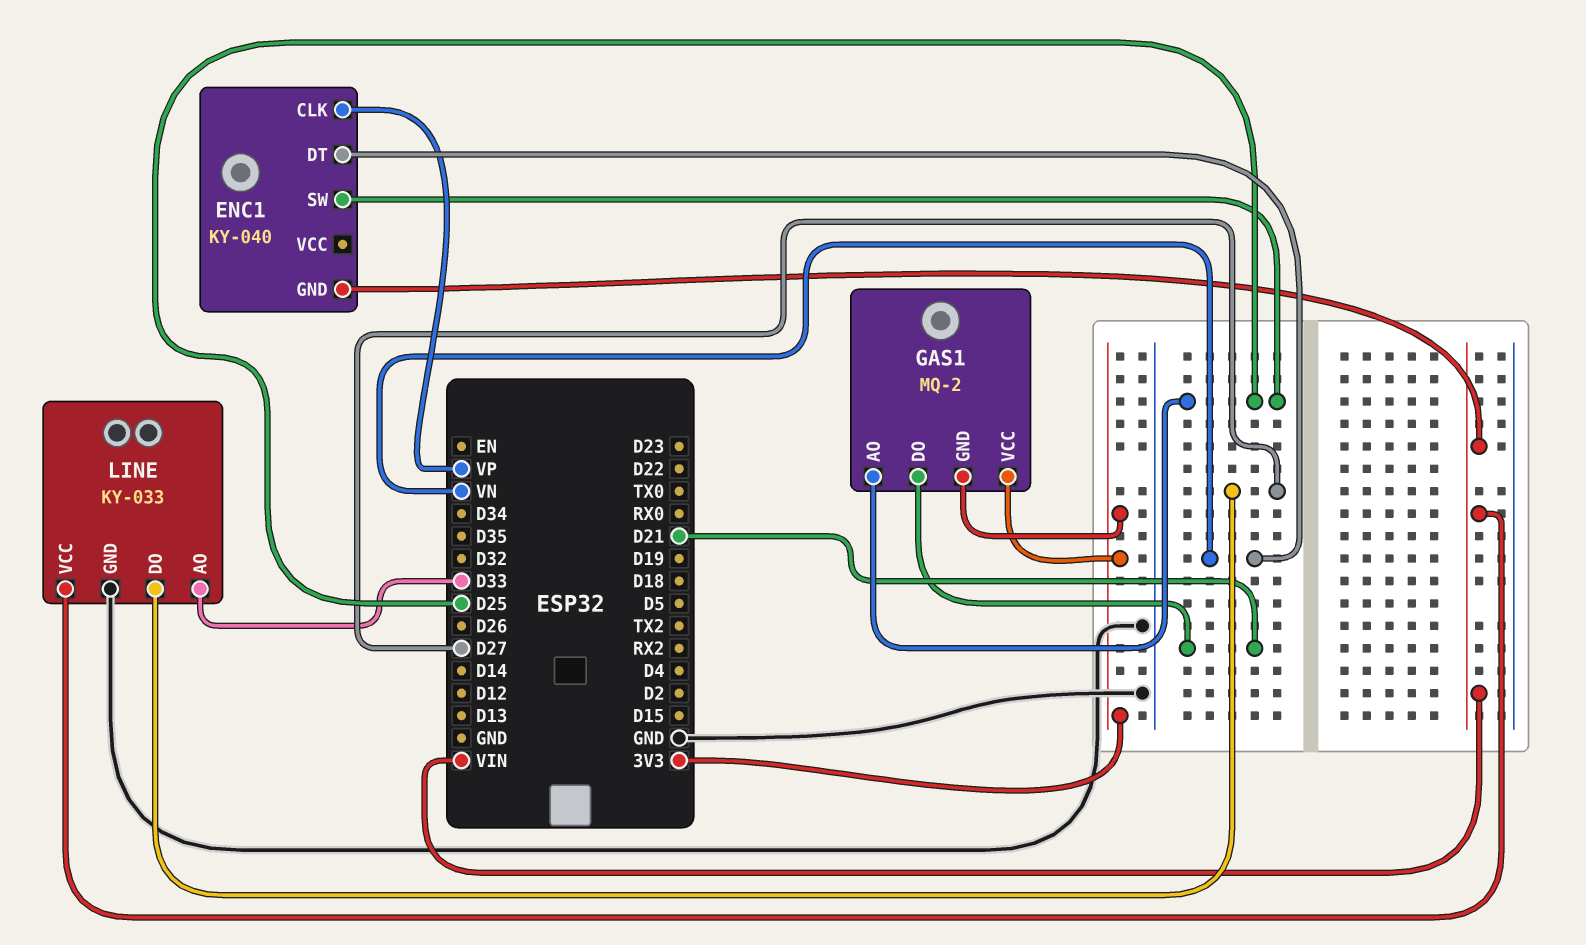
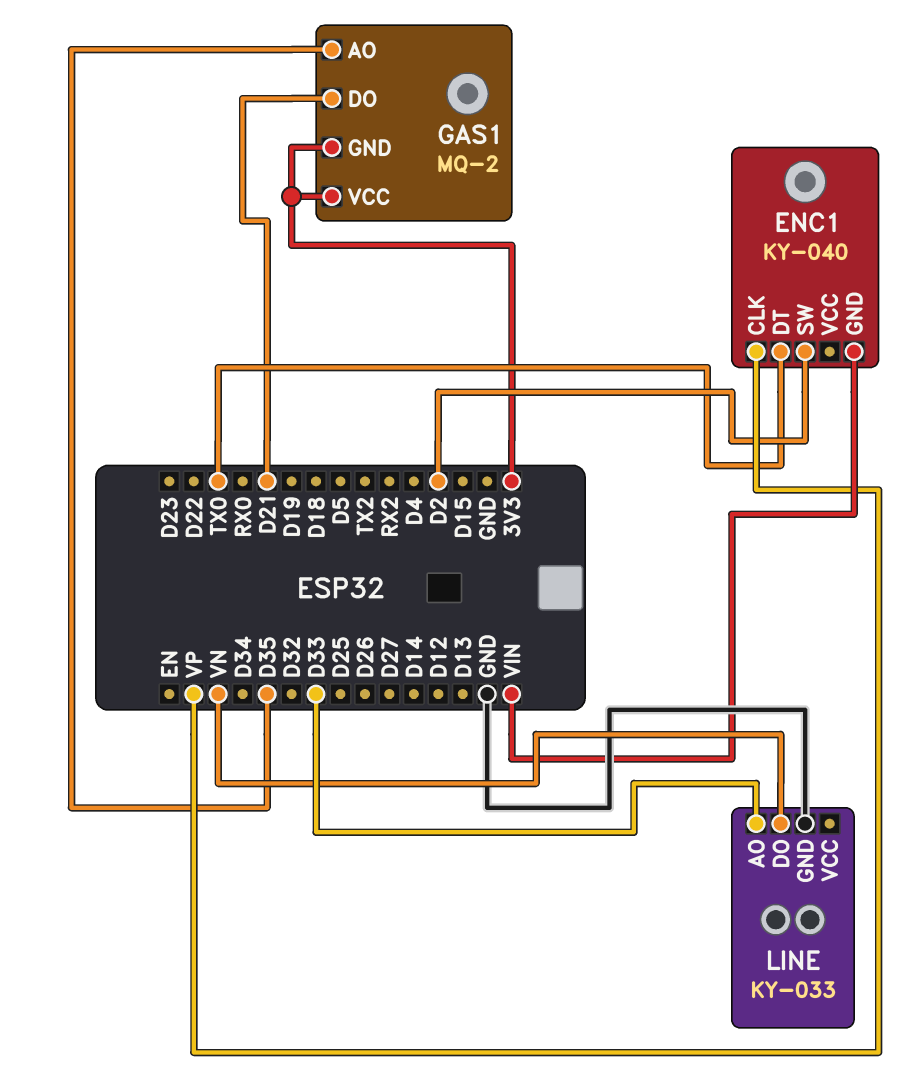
ENC1 pin DT: VN -> TX0
ENC1 pin SW: D25 -> D2
GAS1 pin AO: D25 -> D35
LINE pin DO: D27 -> VN
LINE pin VCC: VIN -> none

